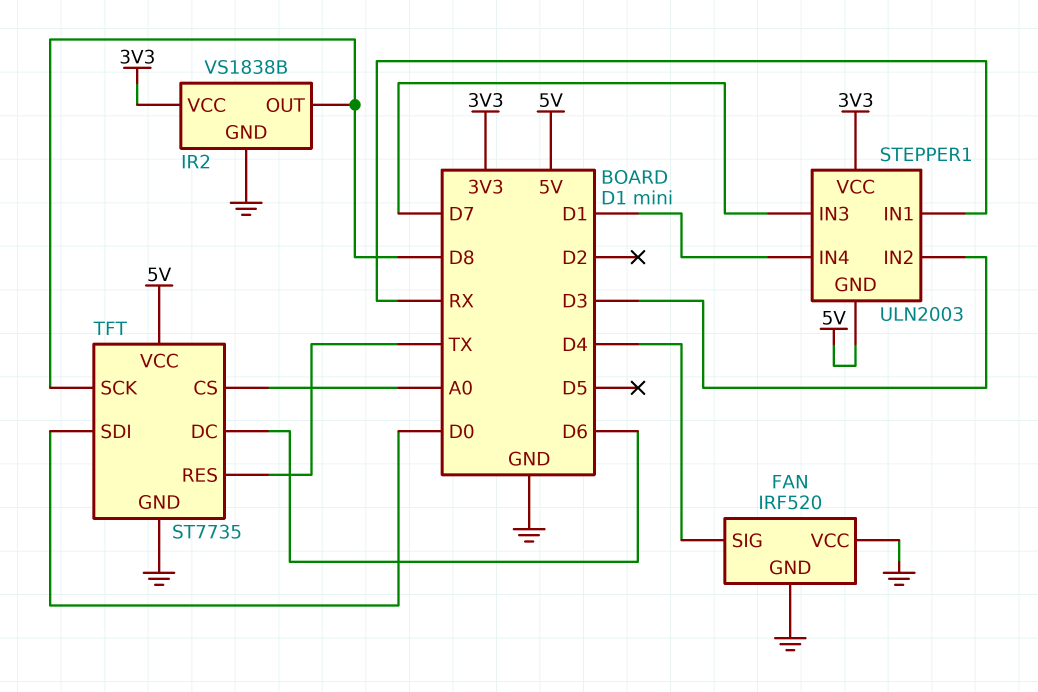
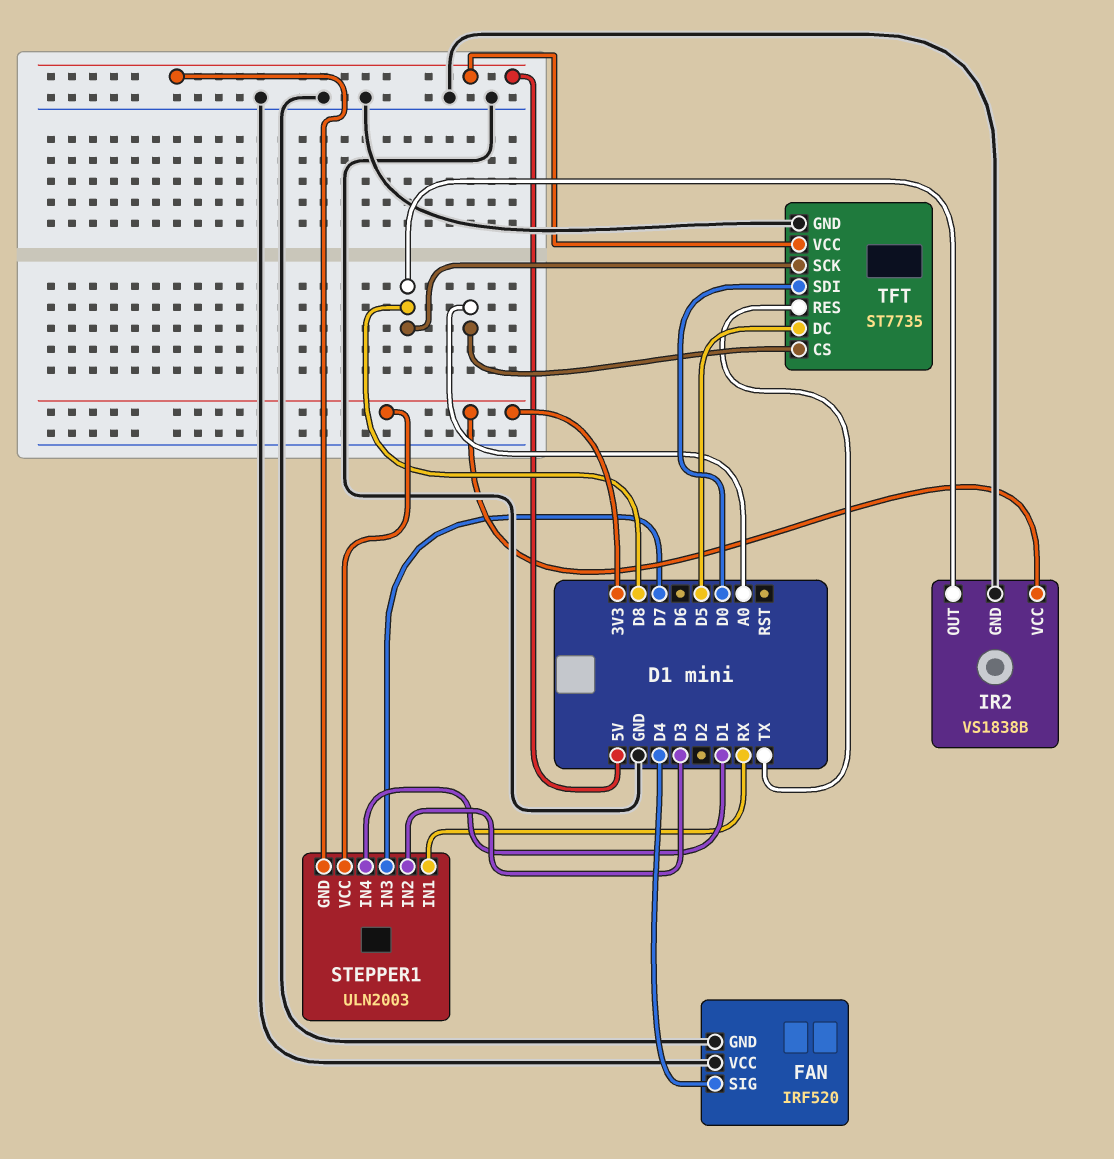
TFT pin DC: D6 -> D5

